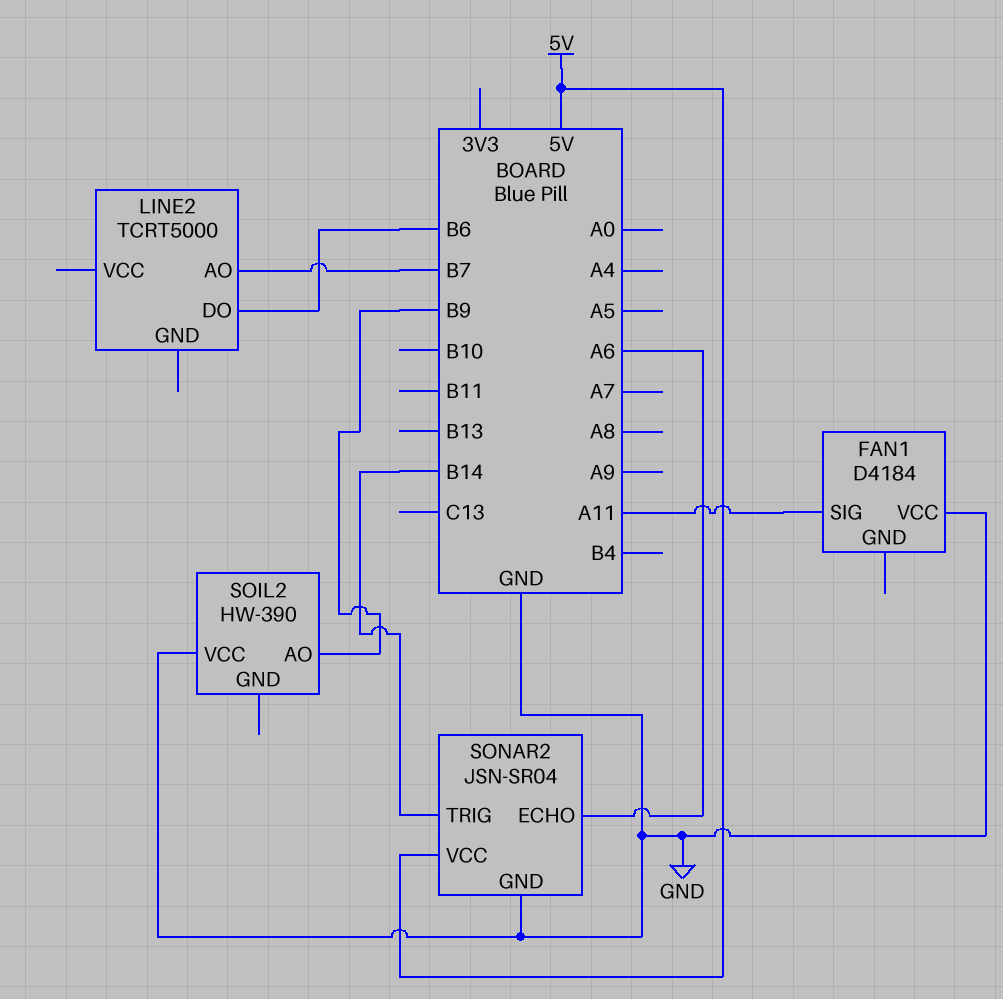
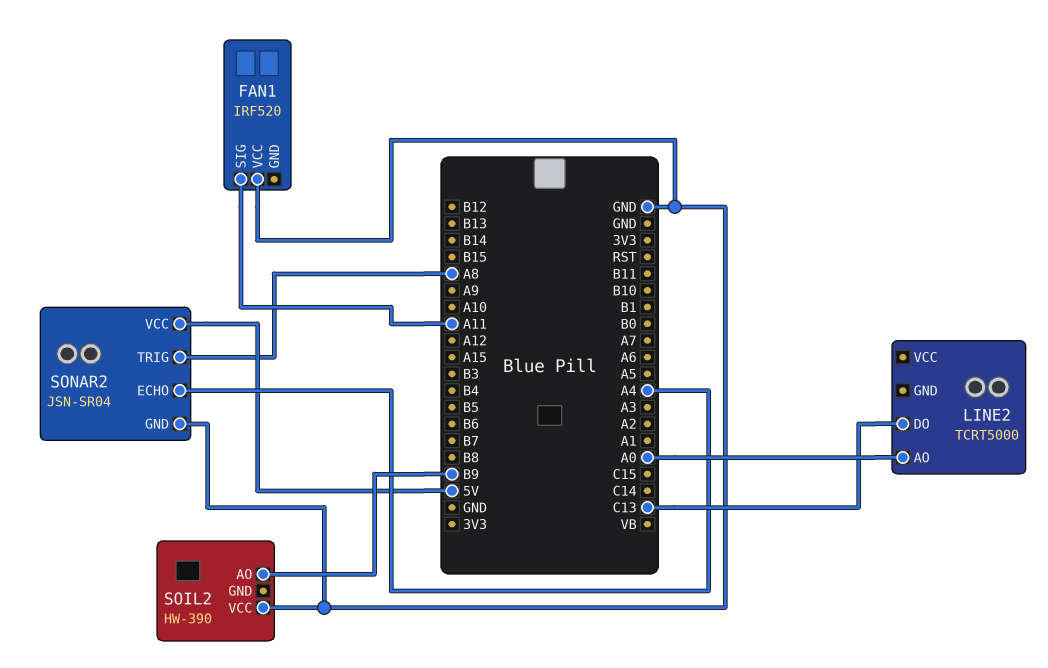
FAN1: D4184 -> IRF520
LINE2 pin AO: B7 -> A0
LINE2 pin DO: B6 -> C13
SONAR2 pin ECHO: A6 -> A4
SONAR2 pin TRIG: B14 -> A8

